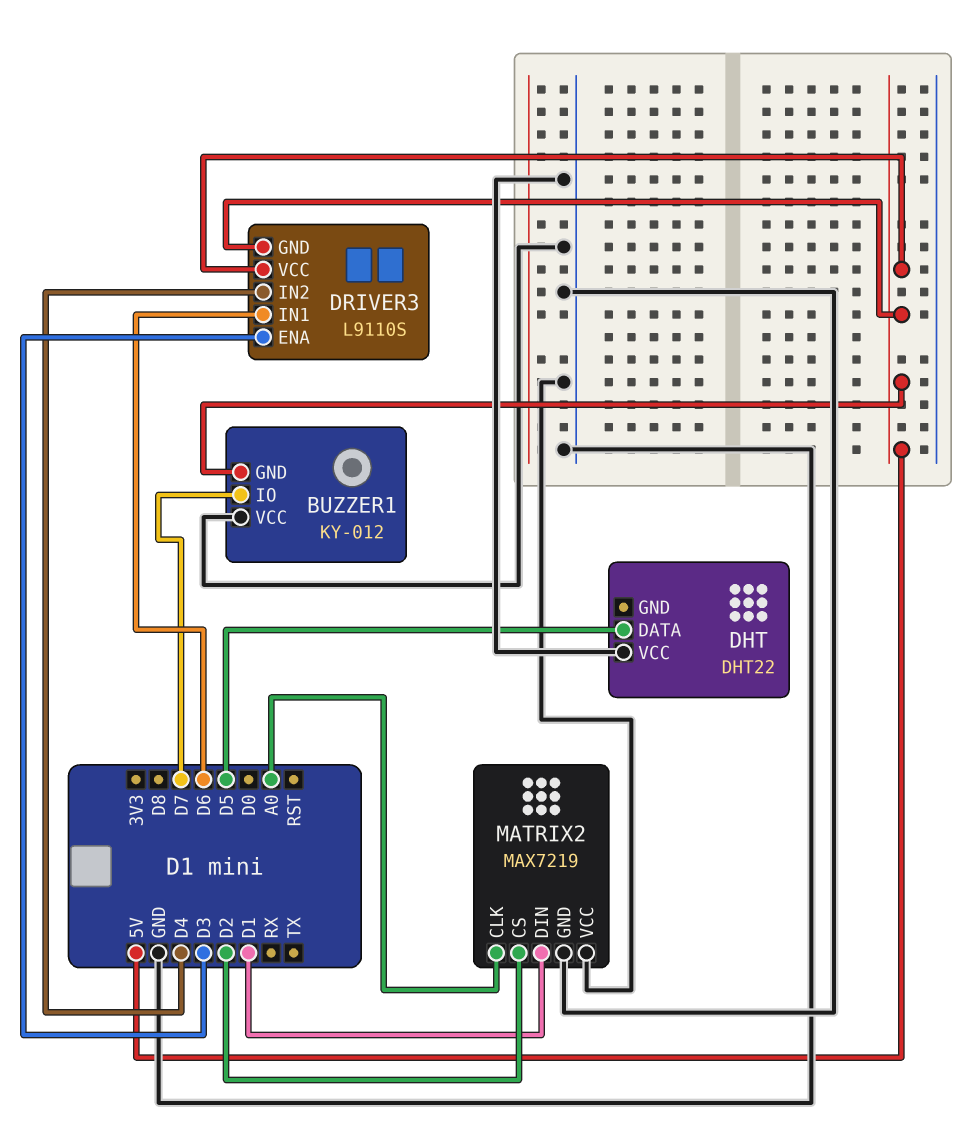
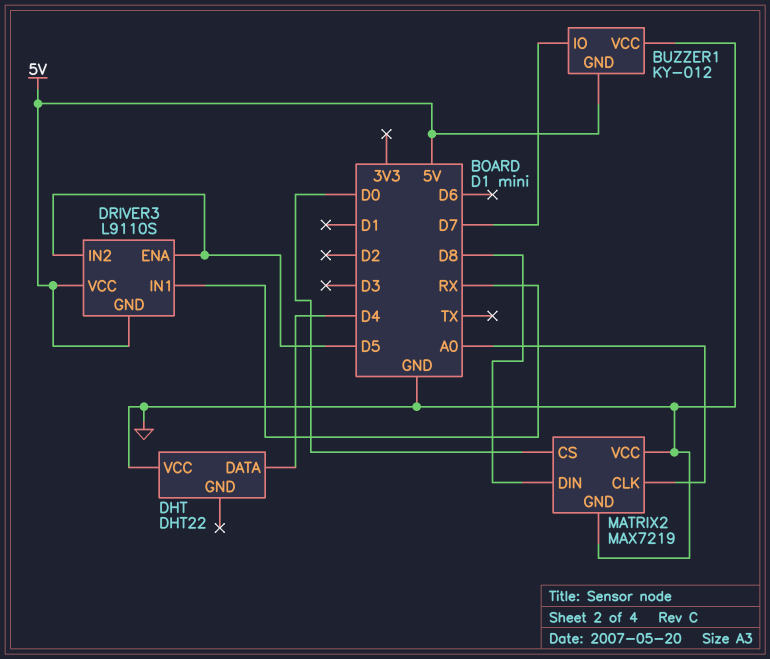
DHT pin DATA: D5 -> D4
DRIVER3 pin ENA: D3 -> D5
DRIVER3 pin IN1: D6 -> RX
DRIVER3 pin IN2: D4 -> D5
MATRIX2 pin CS: D2 -> D0
MATRIX2 pin DIN: D1 -> D8

